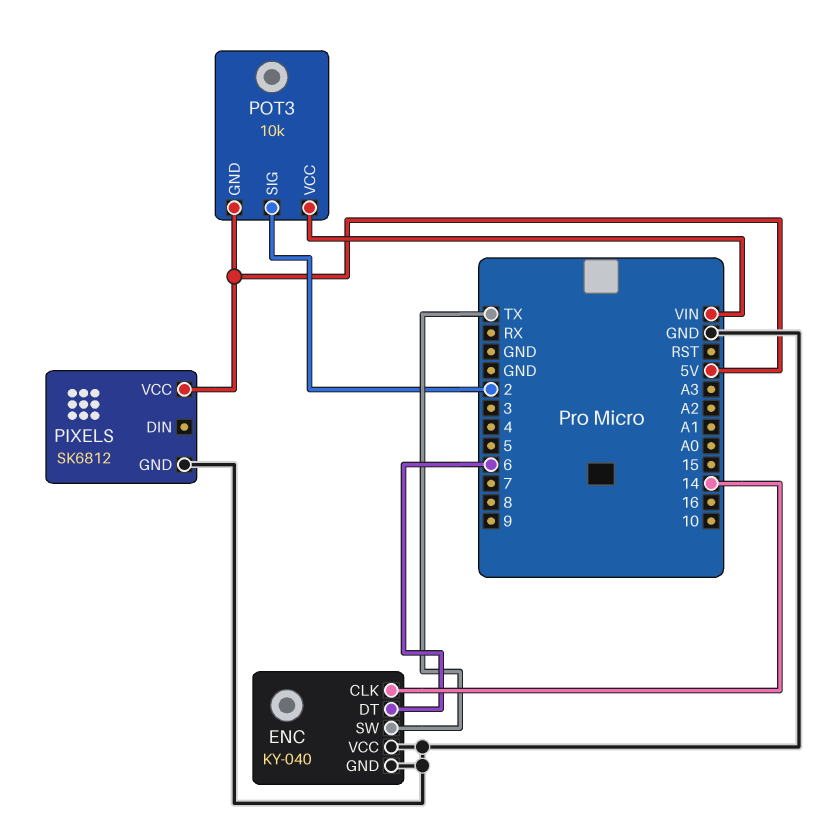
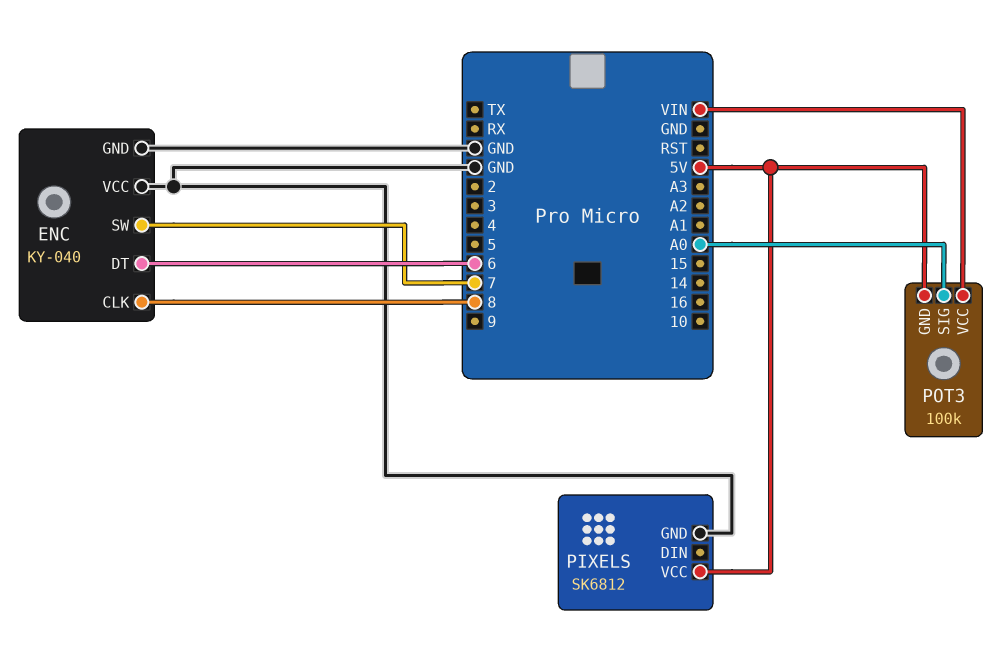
ENC pin CLK: 14 -> 8
ENC pin SW: TX -> 7
POT3: 10k -> 100k
POT3 pin SIG: 2 -> A0

